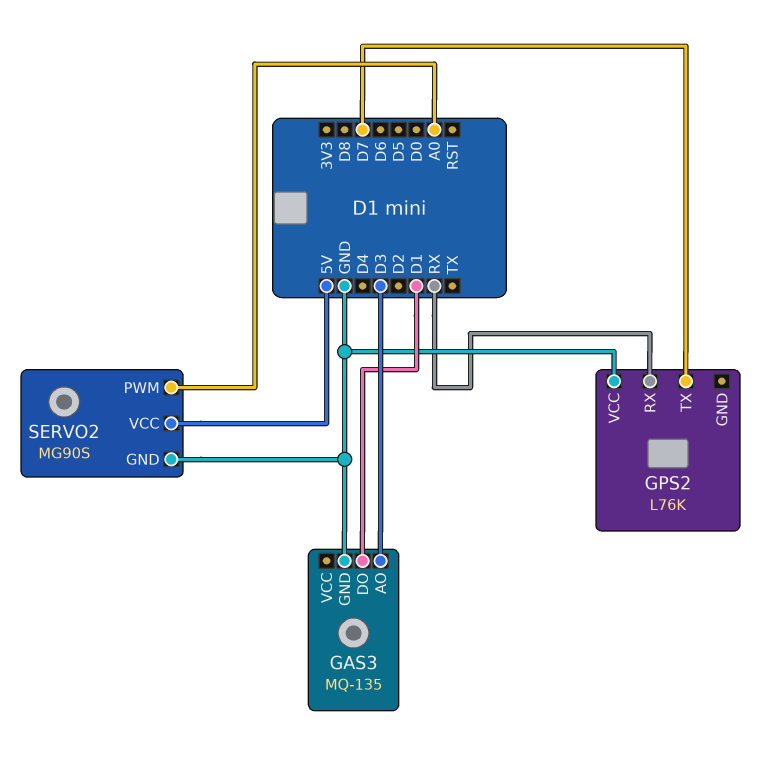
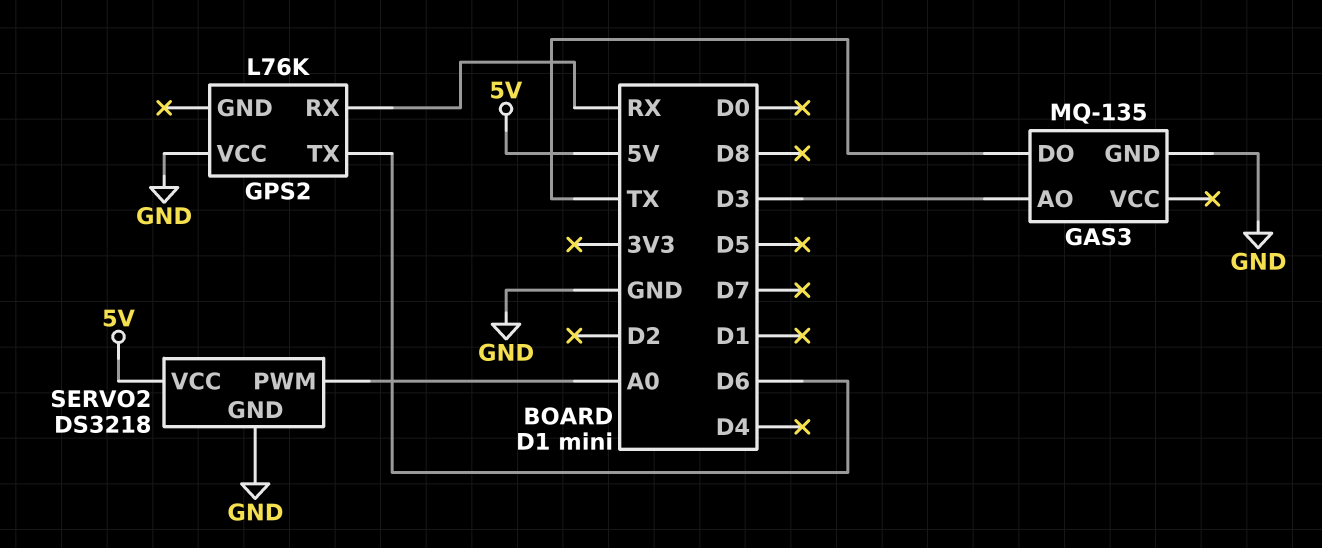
GAS3 pin DO: D1 -> TX
GPS2 pin TX: D7 -> D6
SERVO2: MG90S -> DS3218

